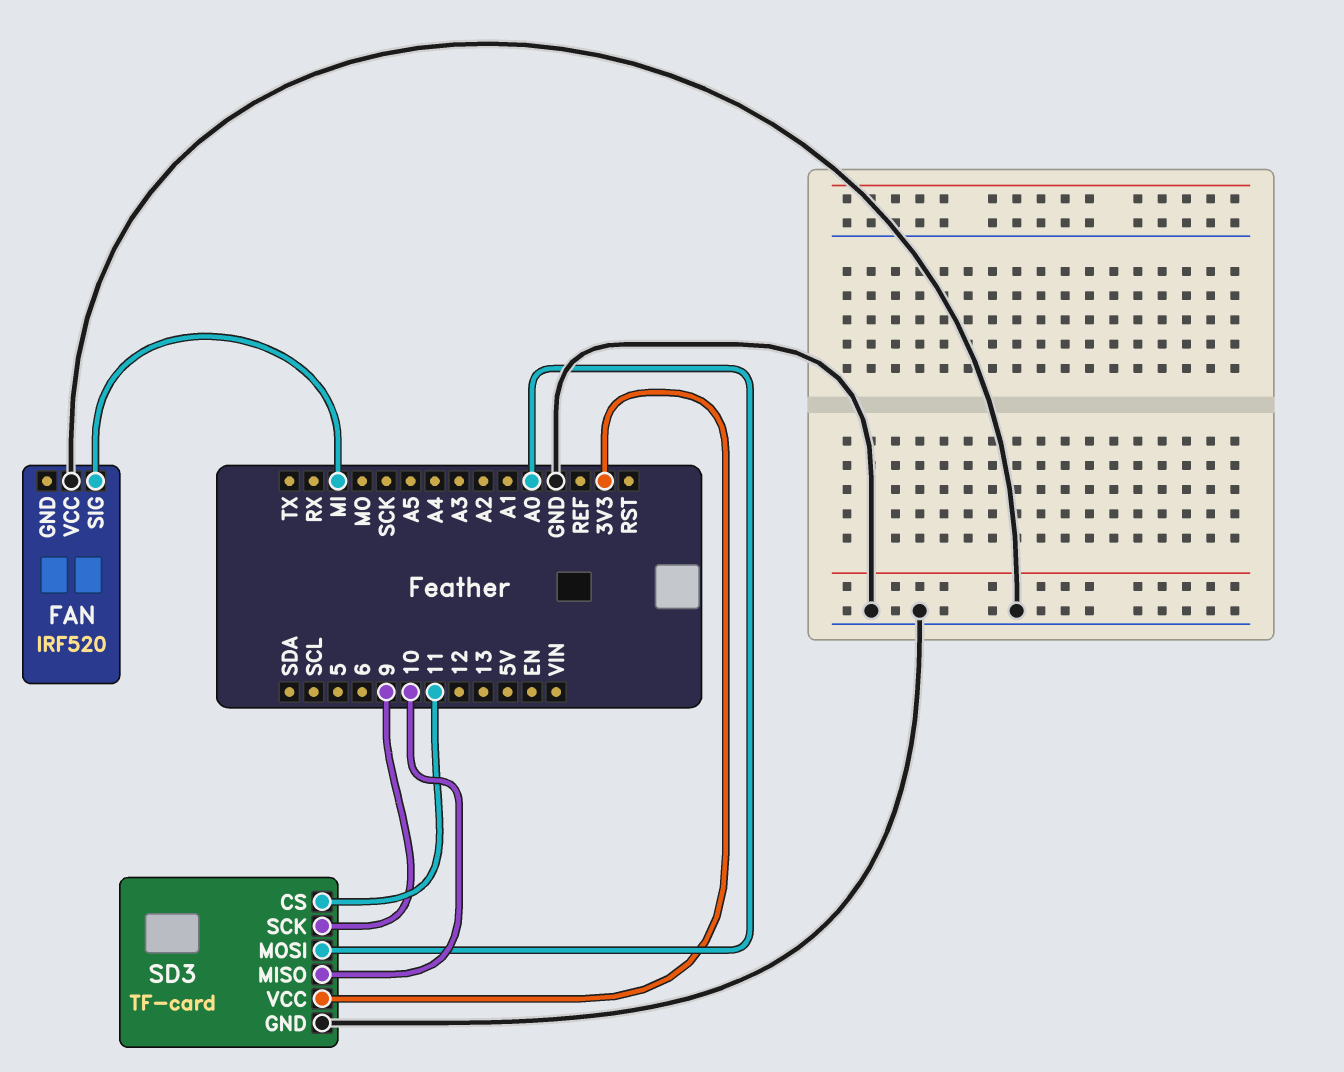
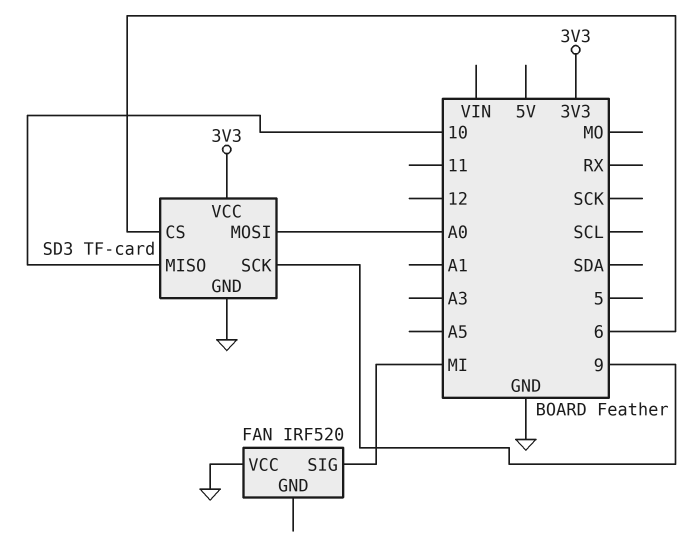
SD3 pin CS: 11 -> 6

